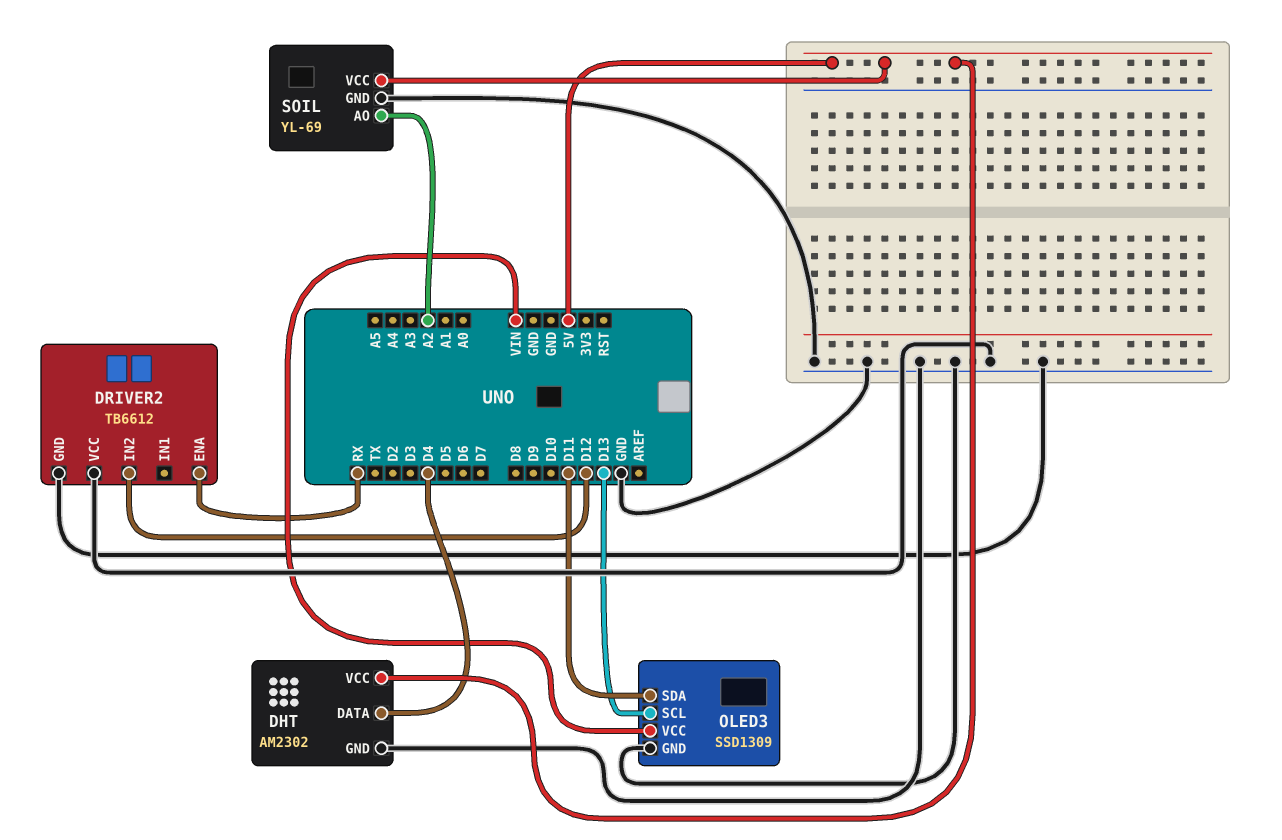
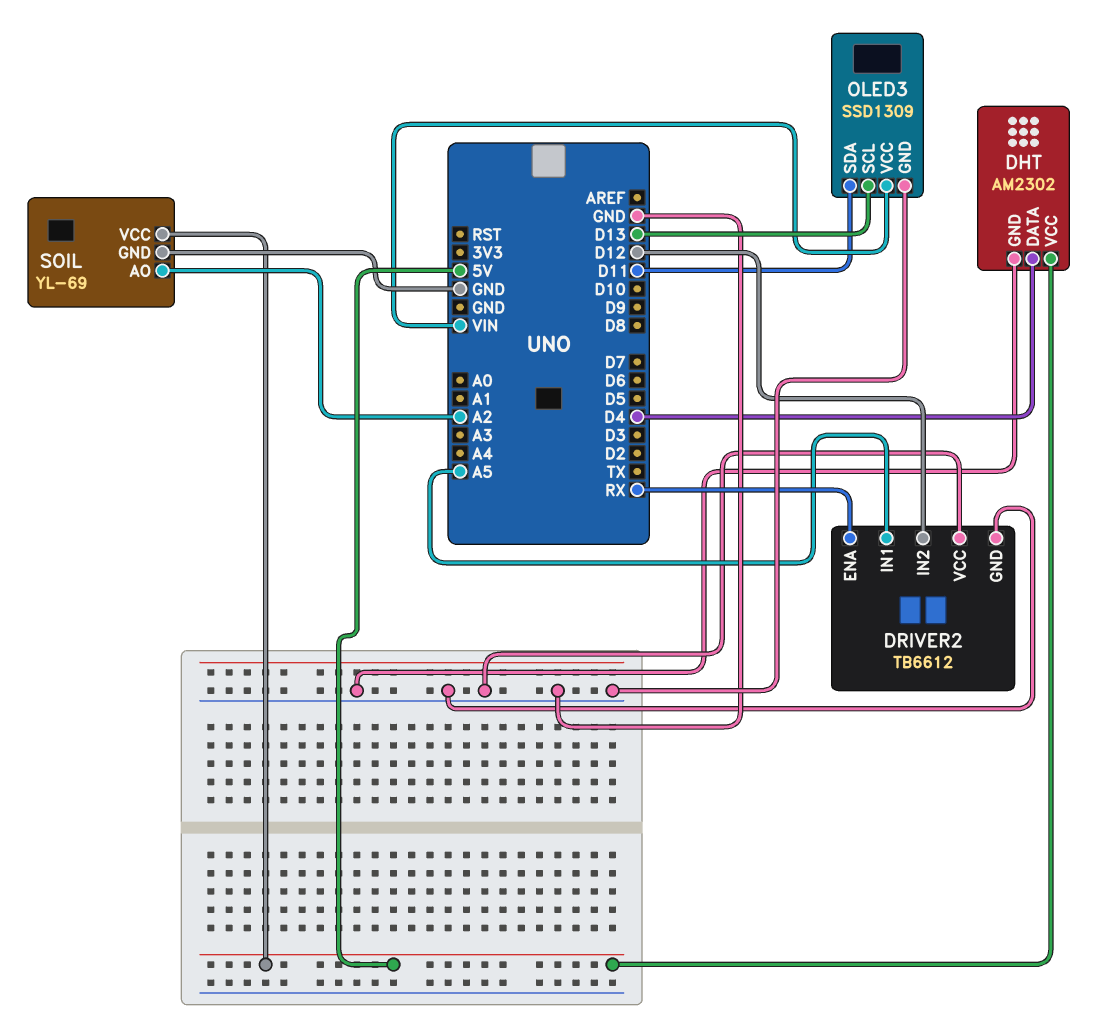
DRIVER2 pin IN1: none -> A5

